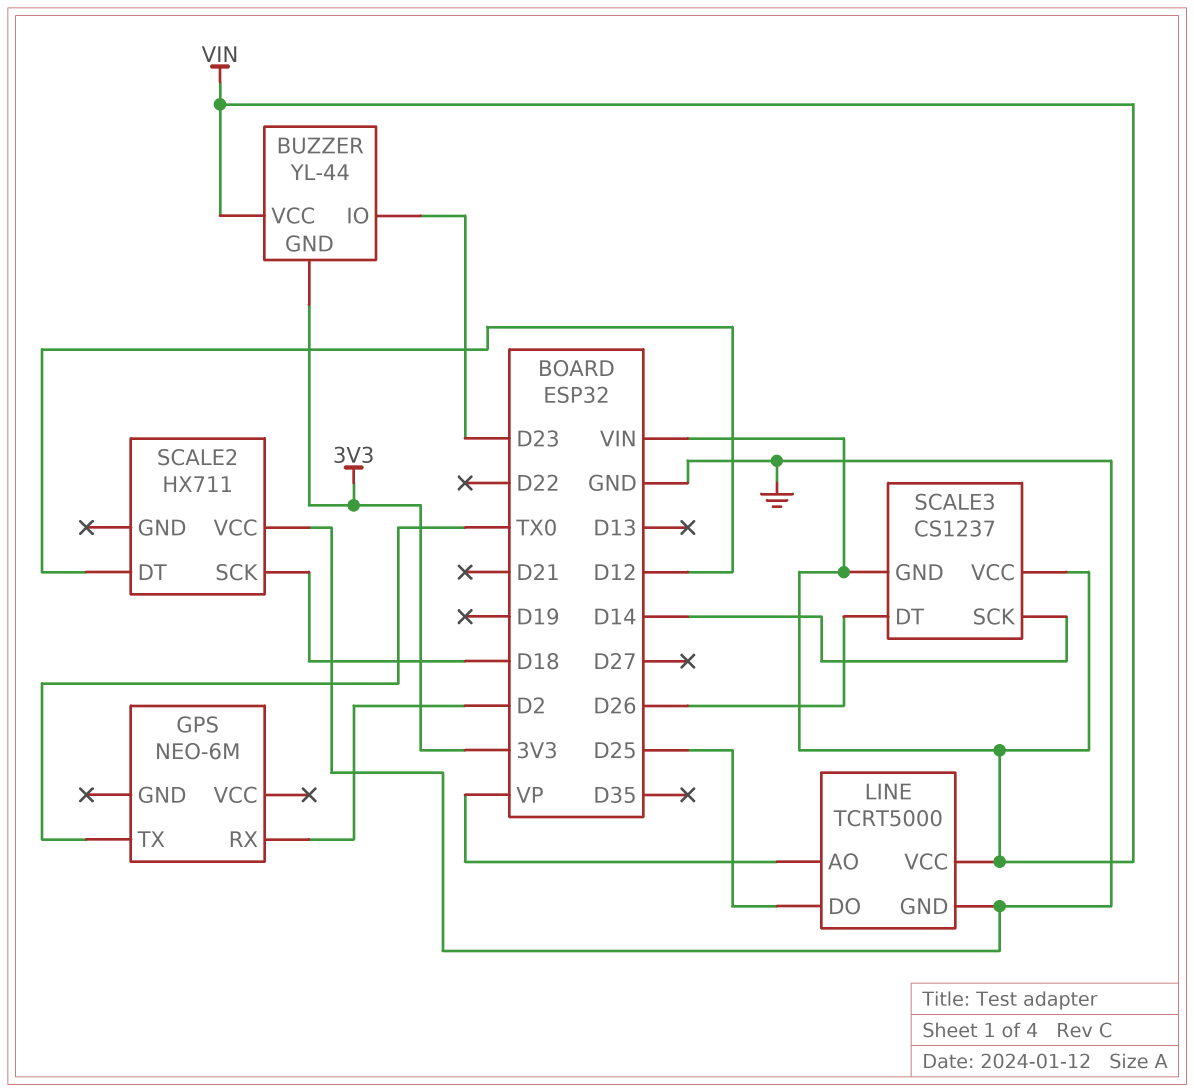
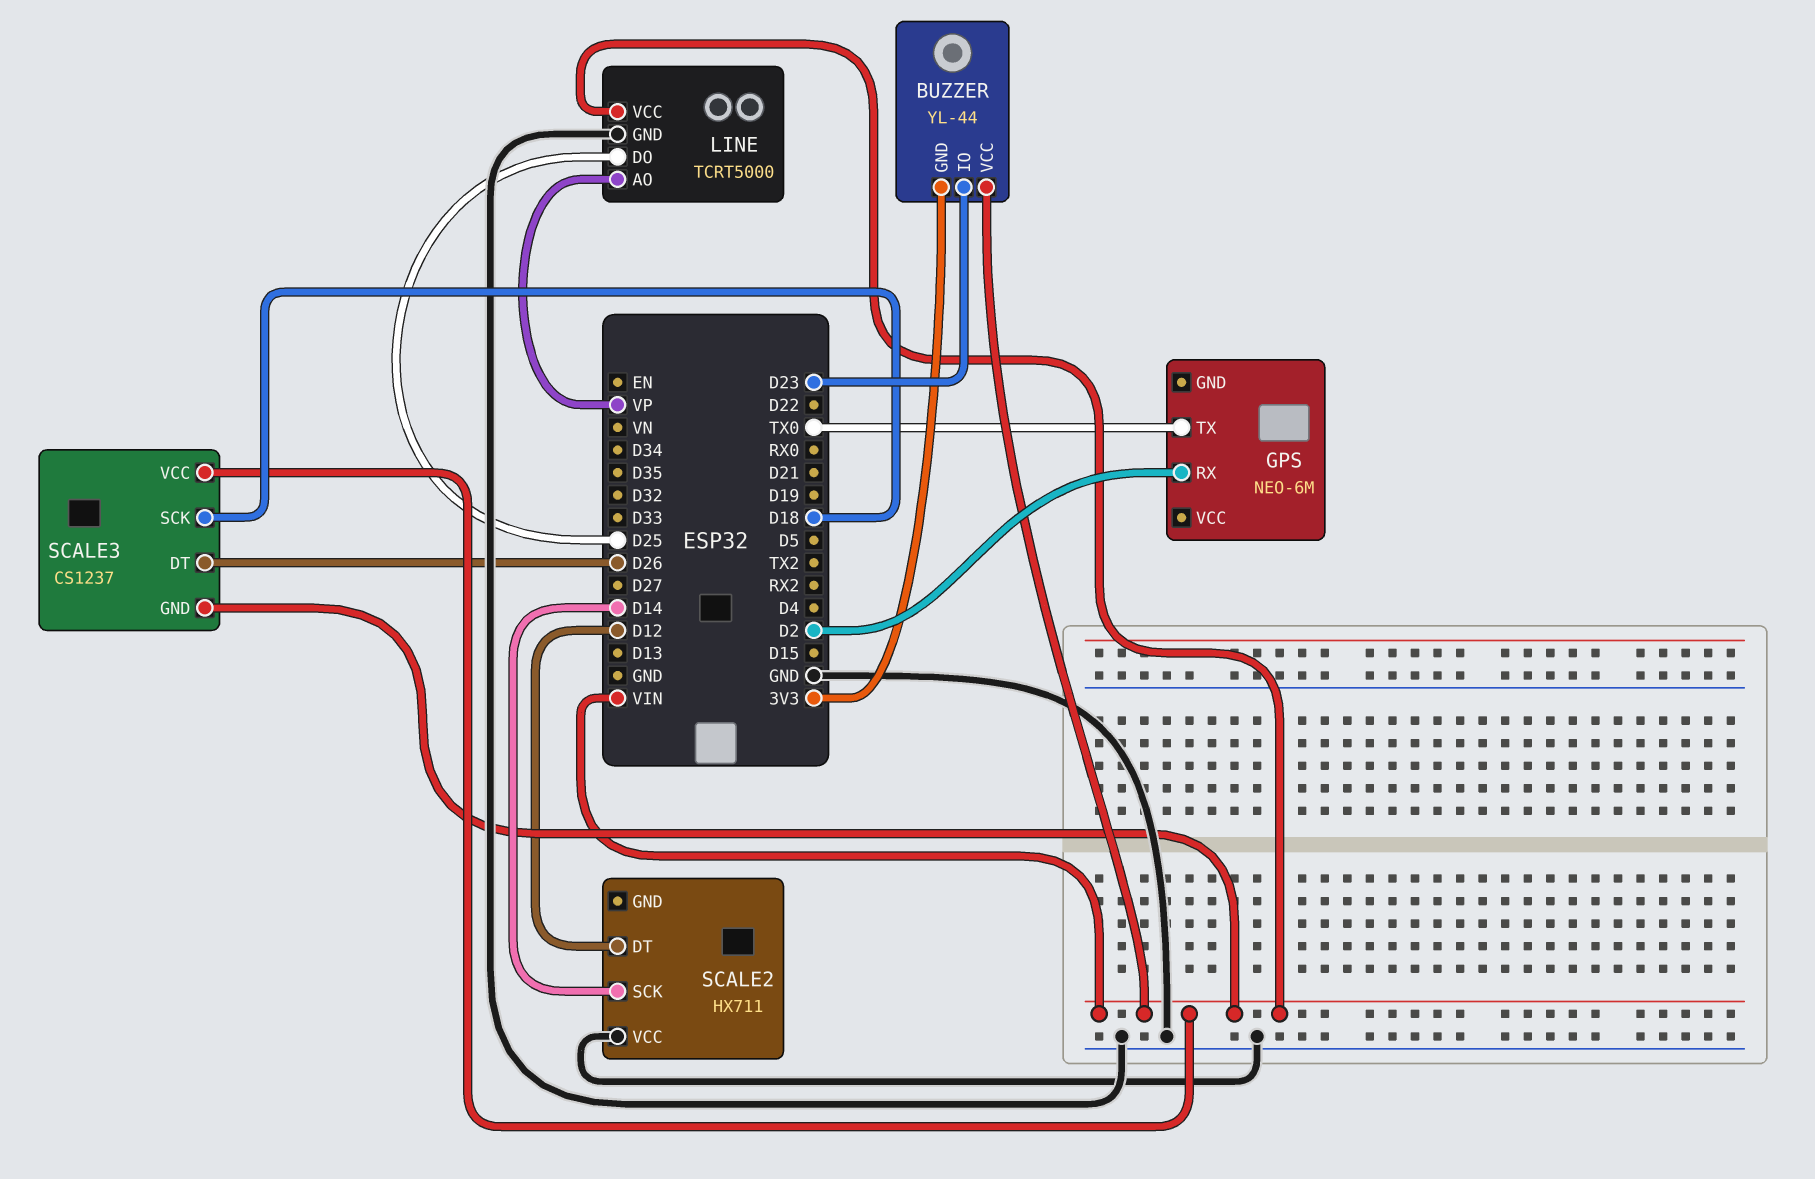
SCALE2 pin SCK: D18 -> D14
SCALE3 pin SCK: D14 -> D18

